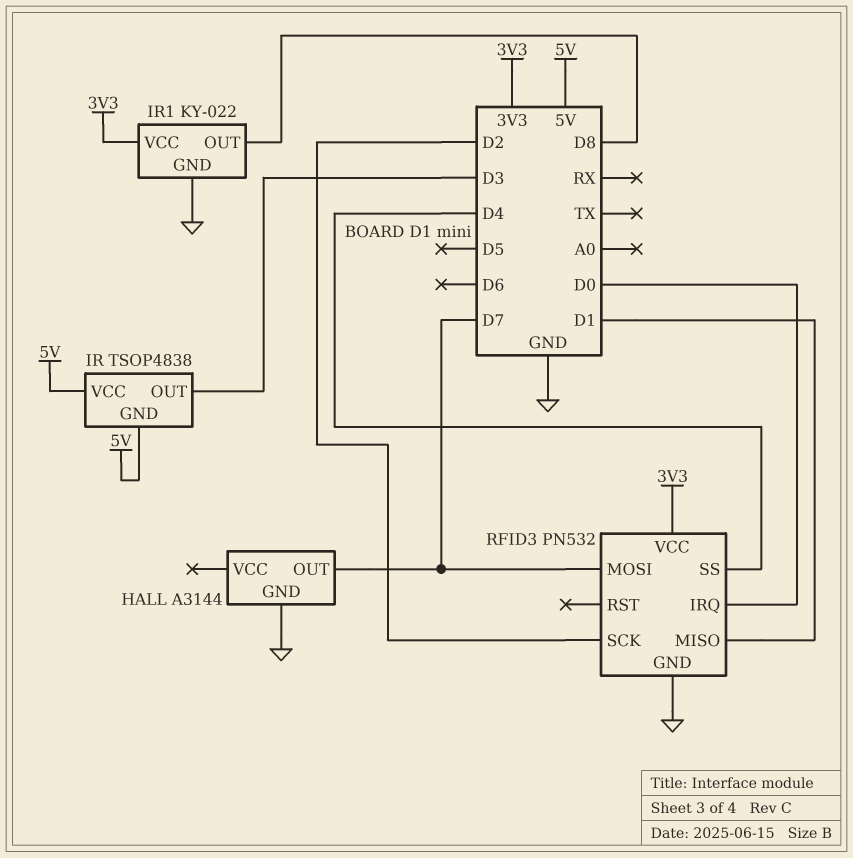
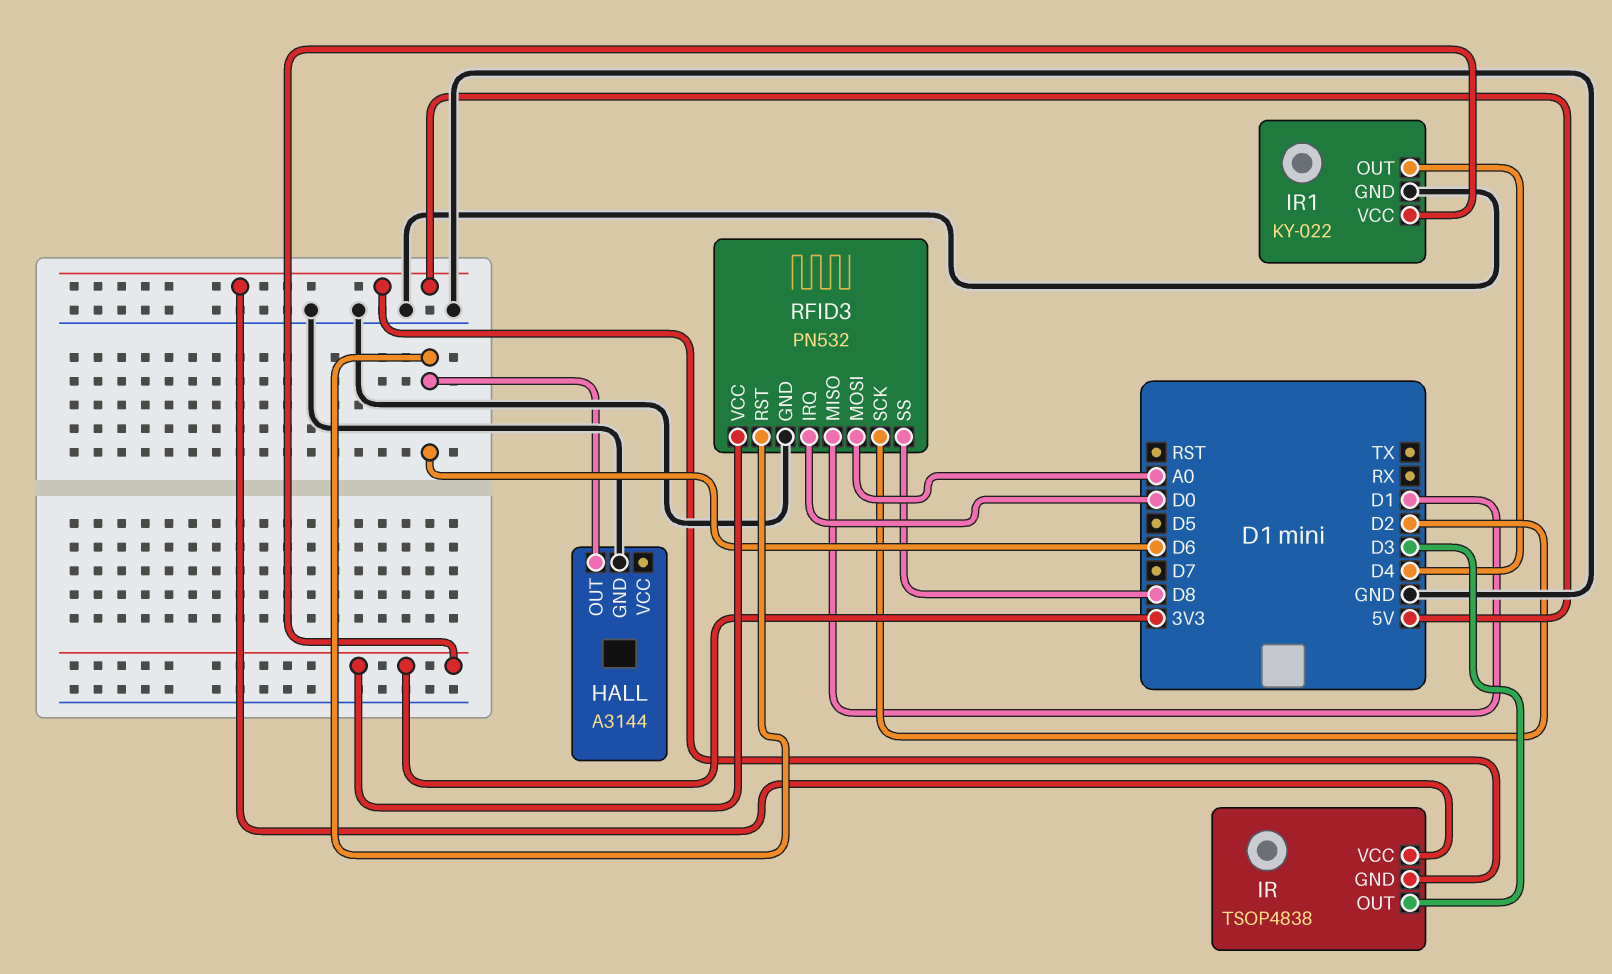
HALL pin OUT: D7 -> D6
IR1 pin OUT: D8 -> D4
RFID3 pin MOSI: D7 -> A0
RFID3 pin RST: none -> D6
RFID3 pin SS: D4 -> D8

